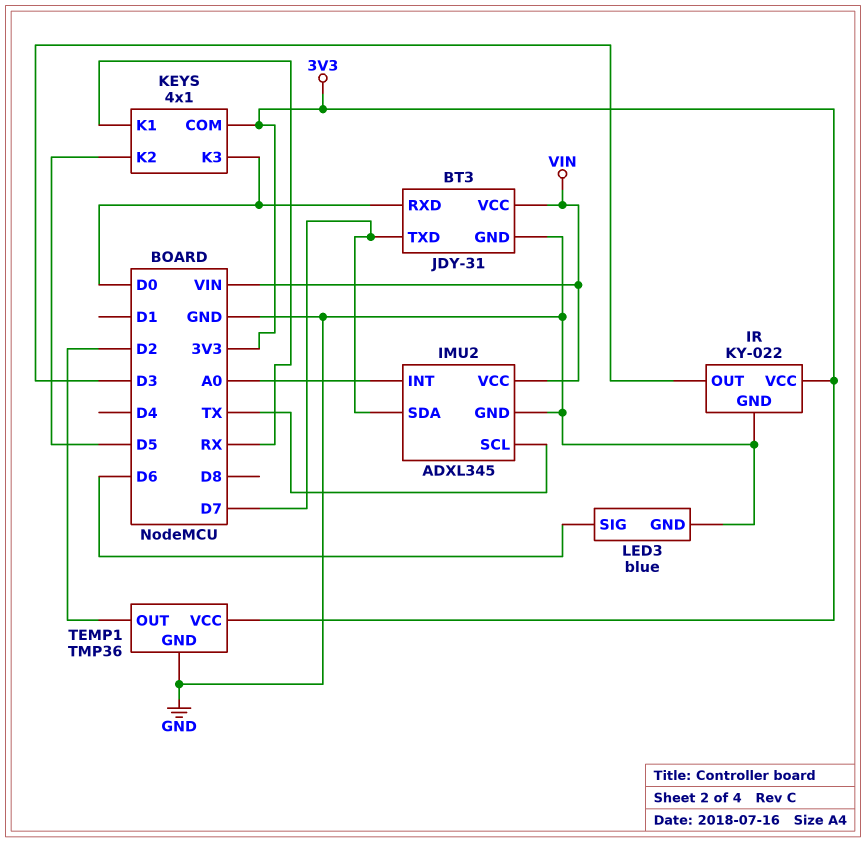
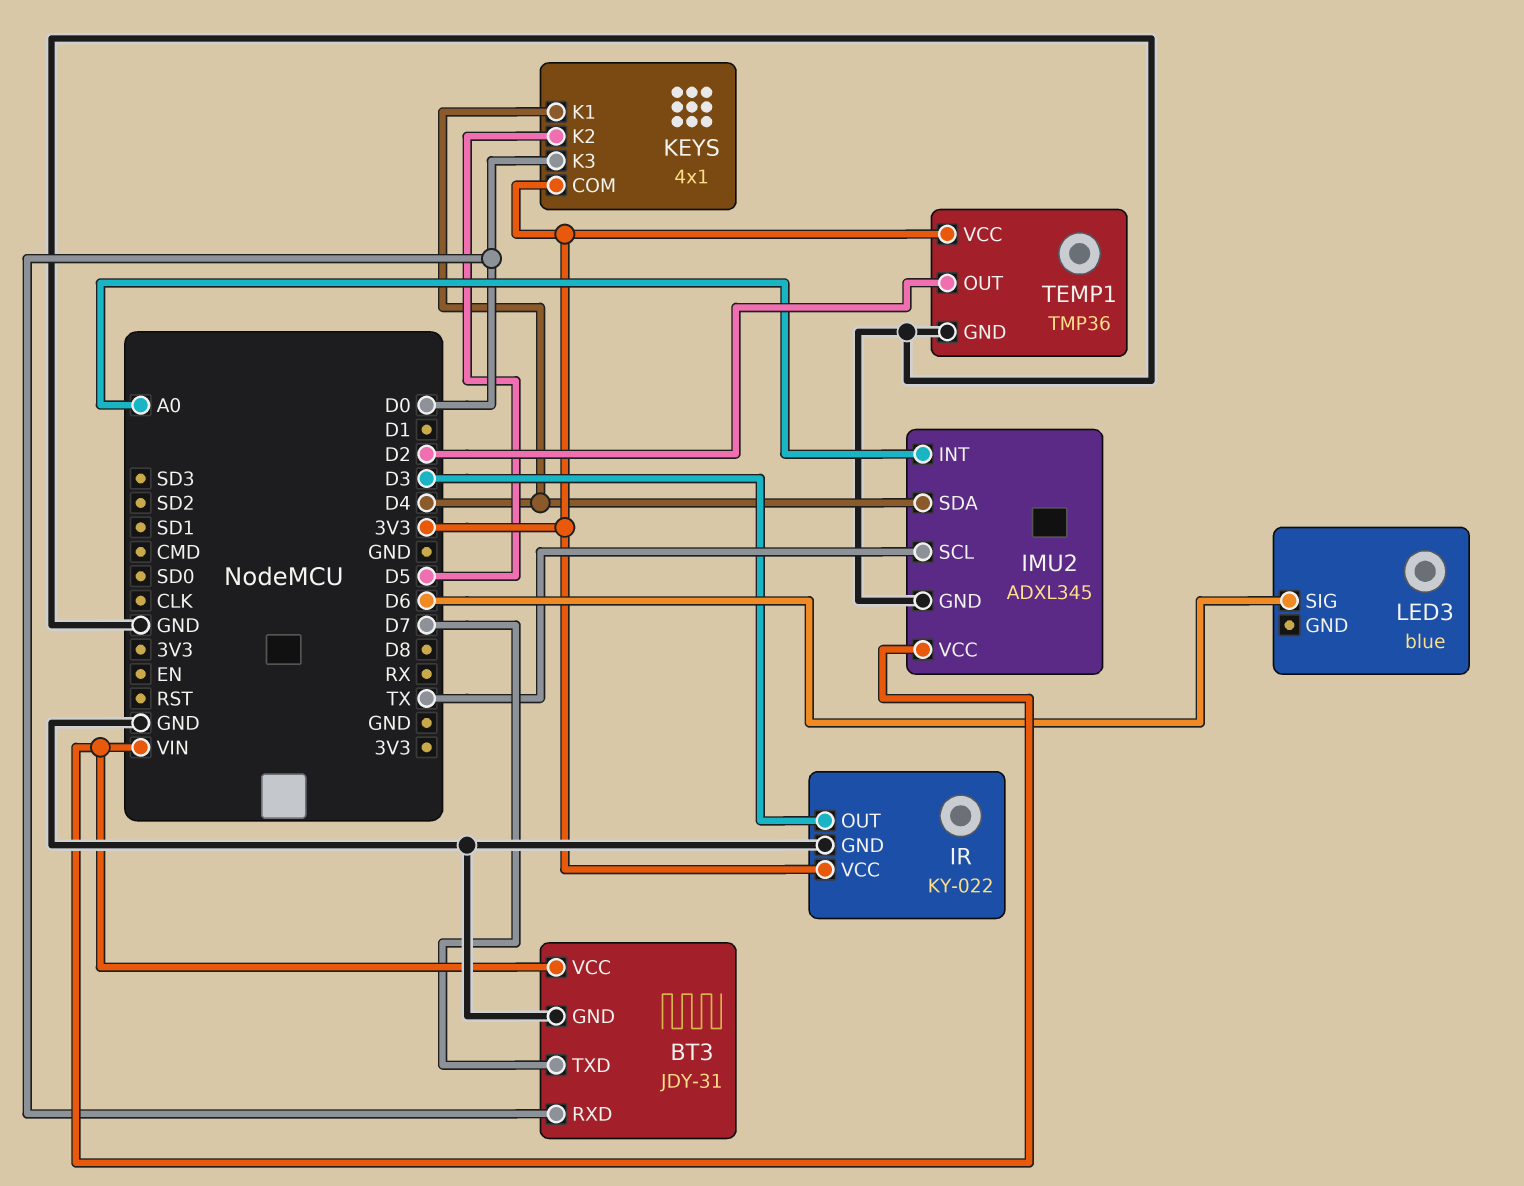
IMU2 pin SDA: D7 -> D4
KEYS pin K1: RX -> D4
LED3 pin GND: GND -> none

